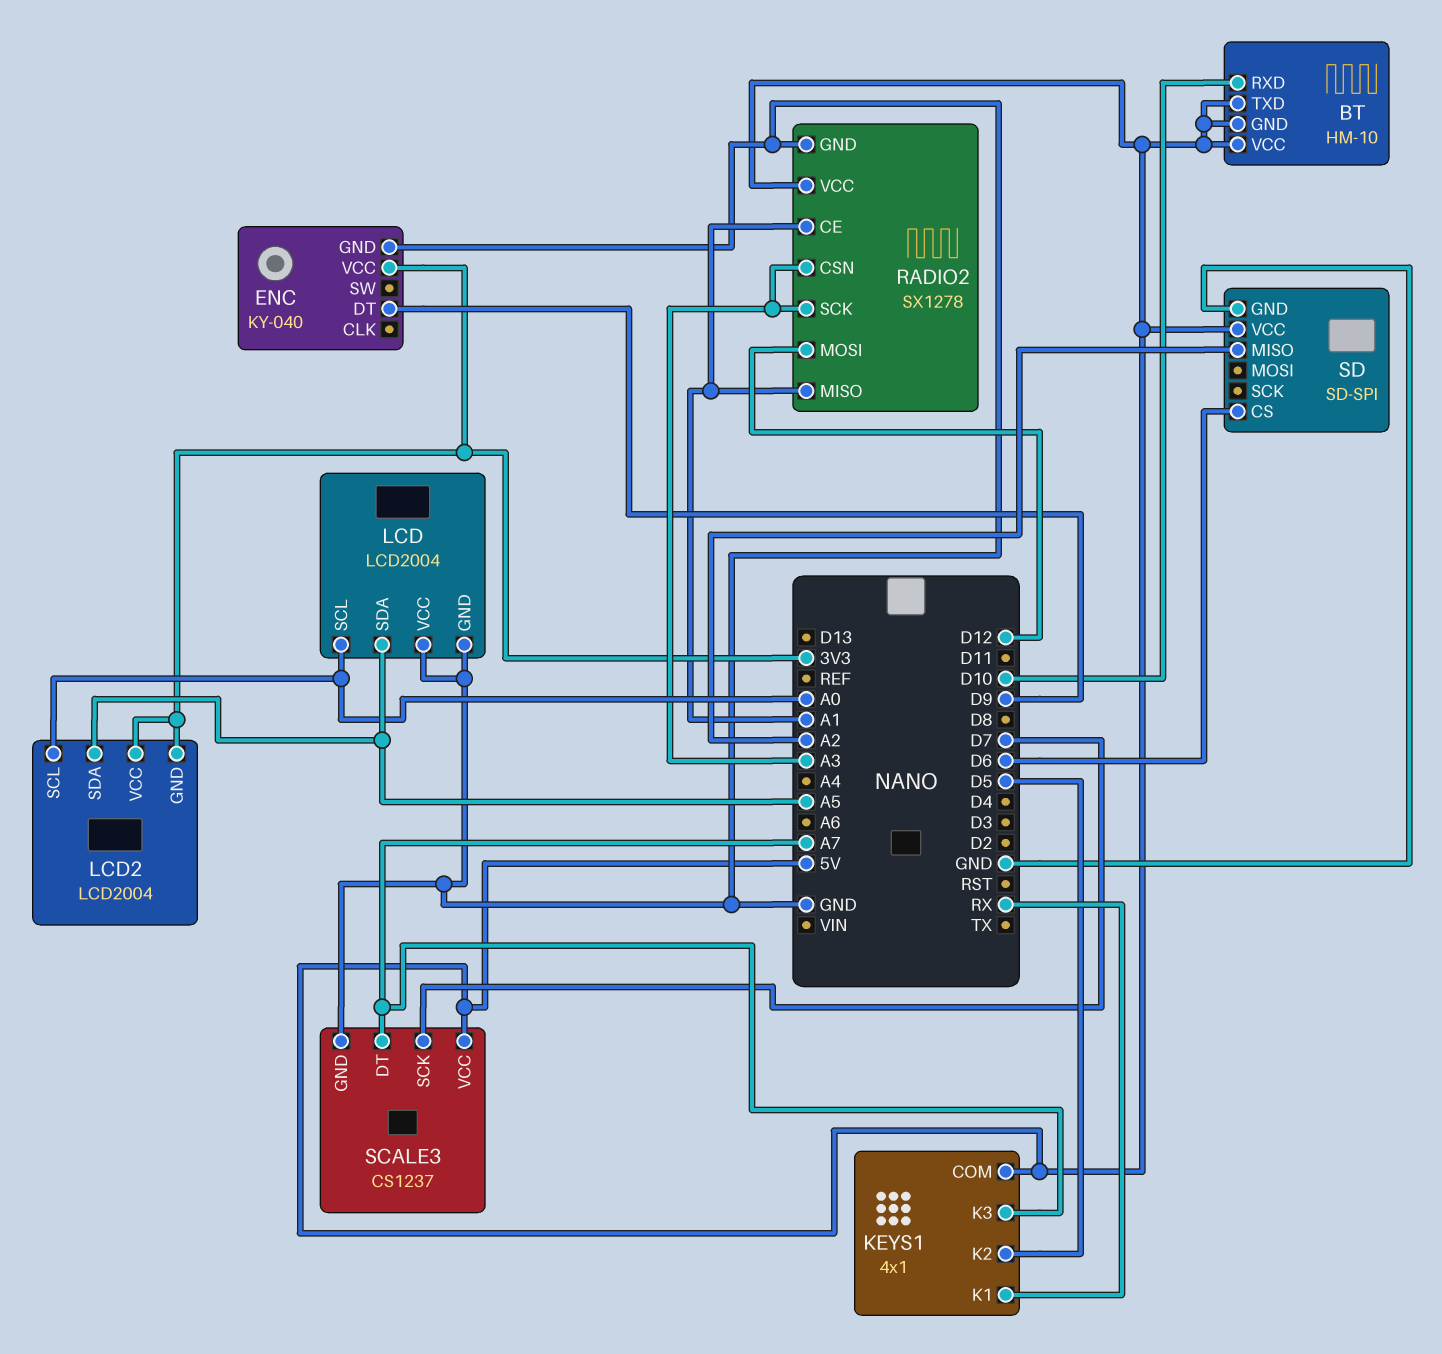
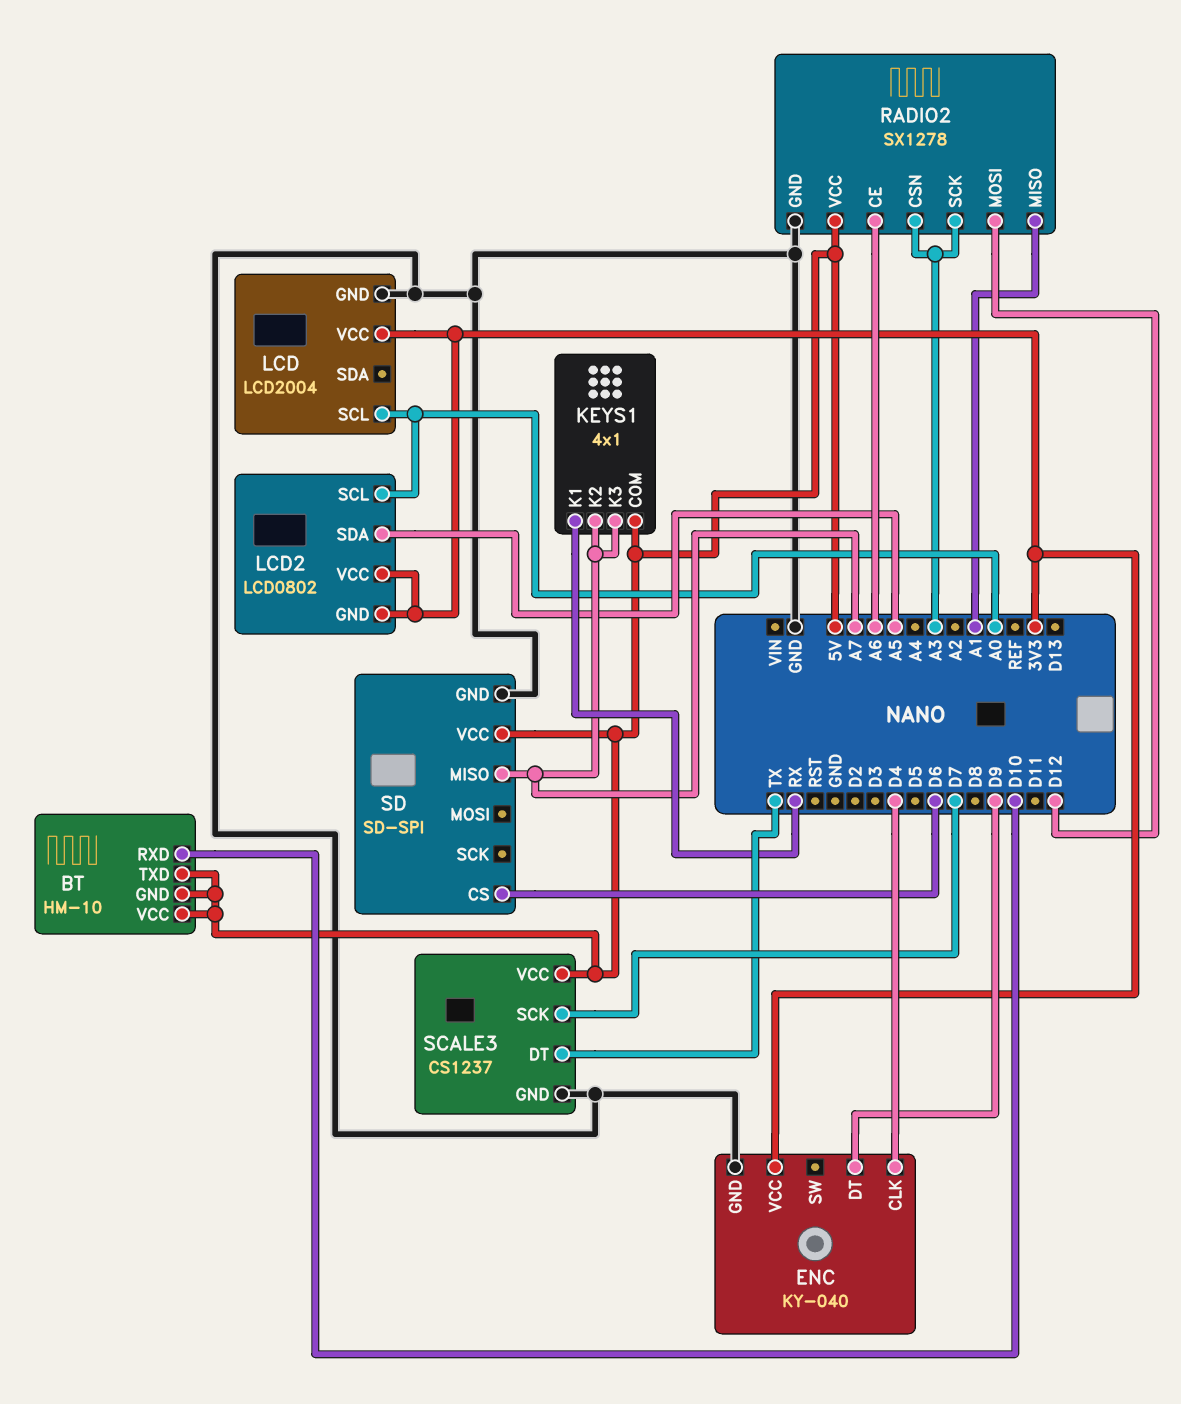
ENC pin CLK: none -> D4
KEYS1 pin K2: D5 -> A7
LCD pin SDA: A5 -> none
LCD pin VCC: GND -> 3V3
LCD2: LCD2004 -> LCD0802
RADIO2 pin CE: A1 -> A6
SCALE3 pin DT: A7 -> TX
SD pin MISO: A2 -> A7

